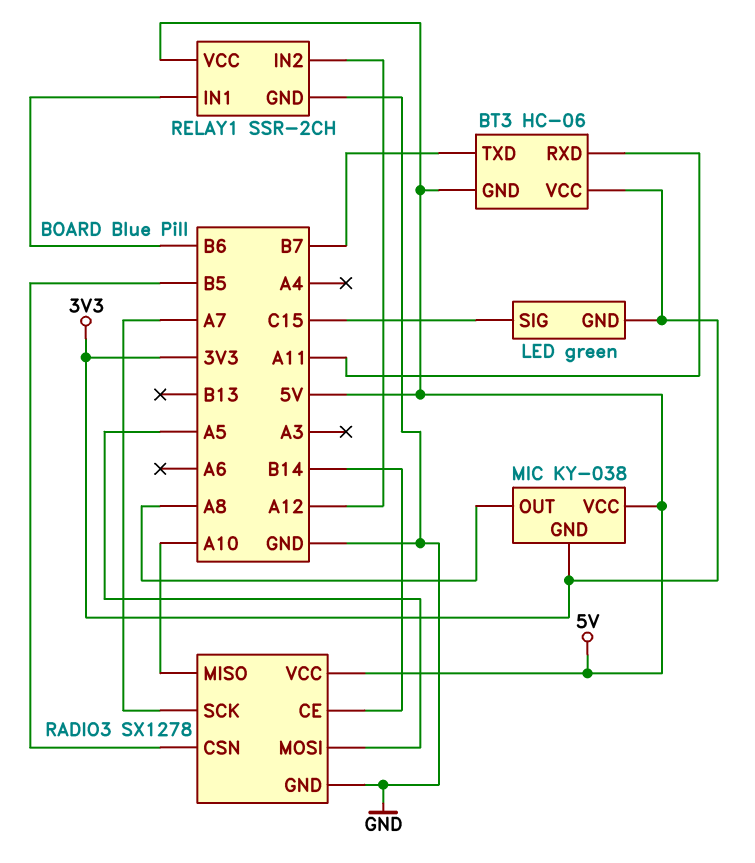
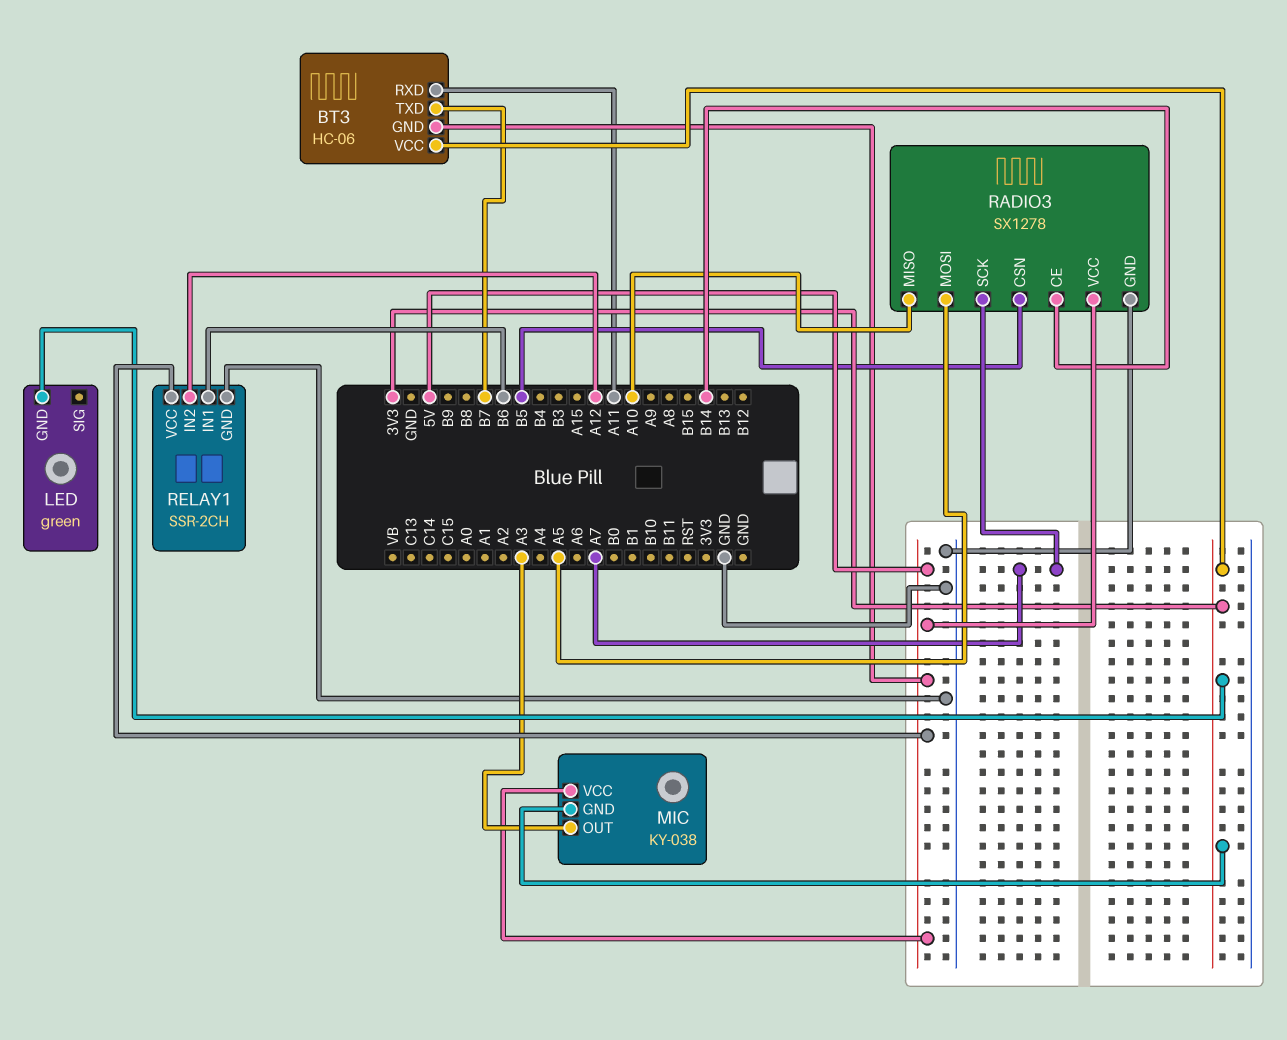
LED pin SIG: C15 -> none
MIC pin OUT: A8 -> A3

